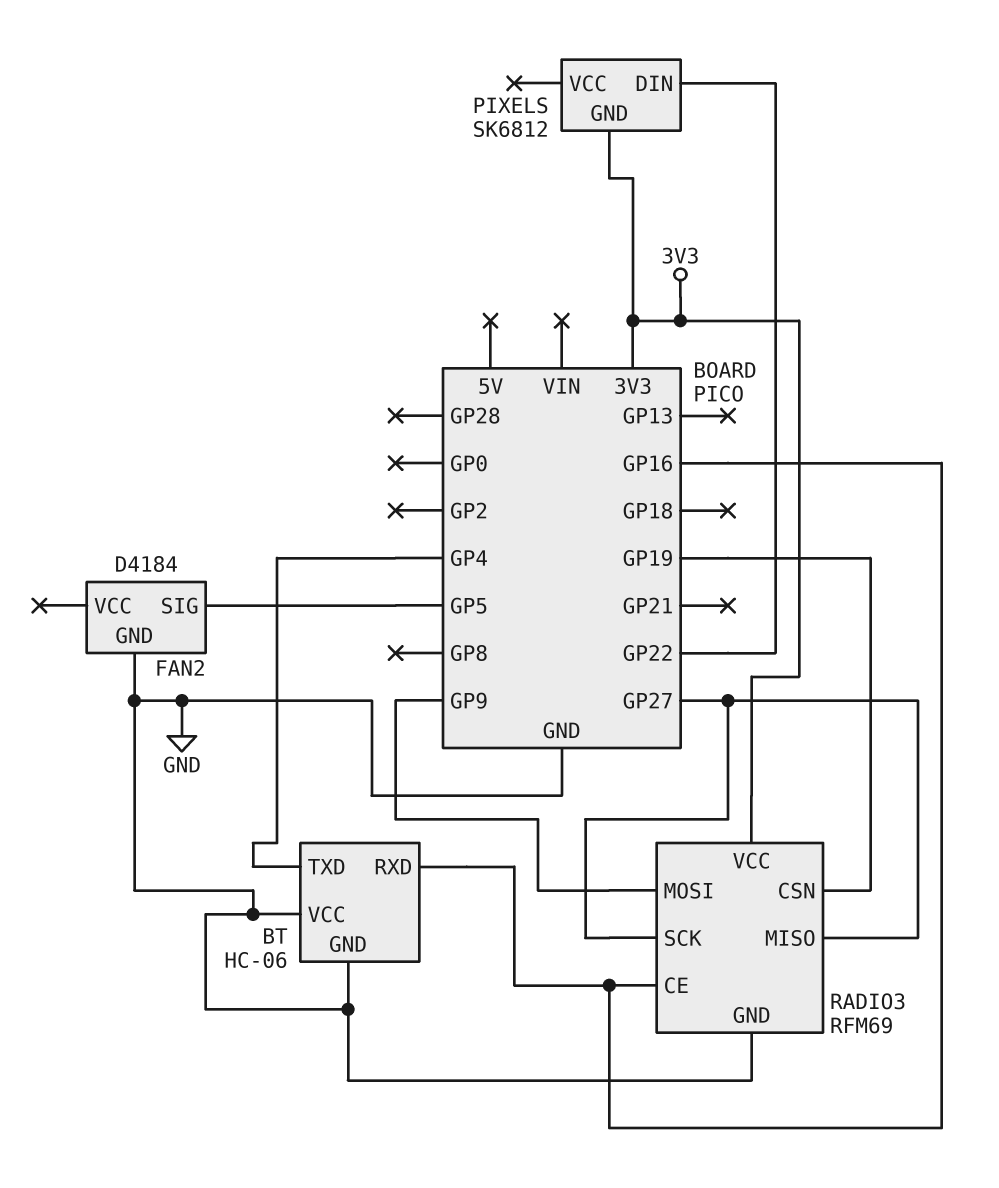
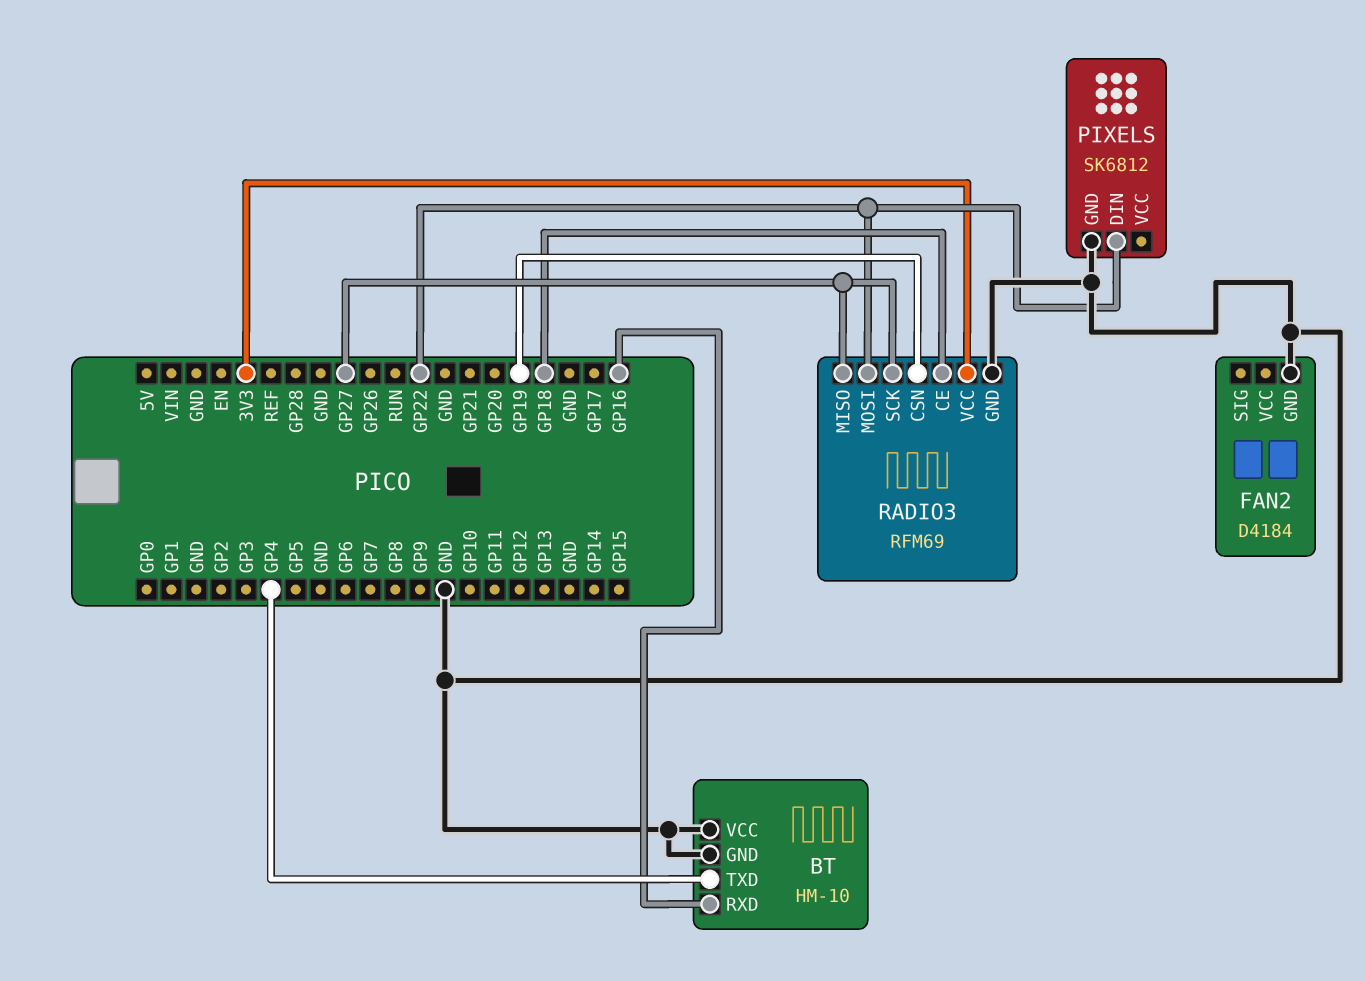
BT: HC-06 -> HM-10
FAN2 pin SIG: GP5 -> none
PIXELS pin GND: 3V3 -> GND
RADIO3 pin CE: GP16 -> GP18
RADIO3 pin MOSI: GP9 -> GP22

